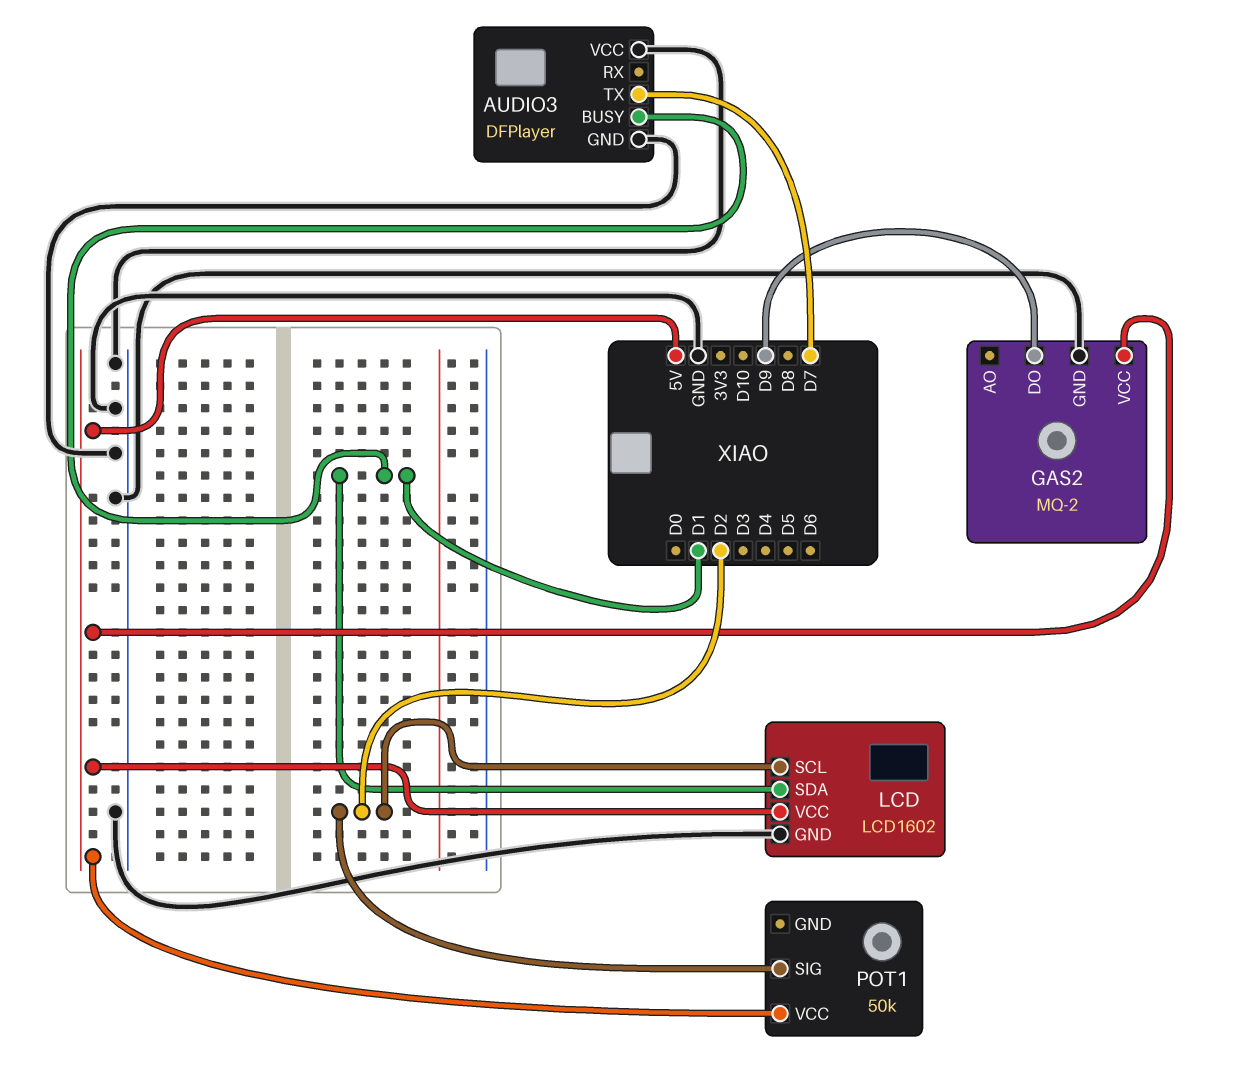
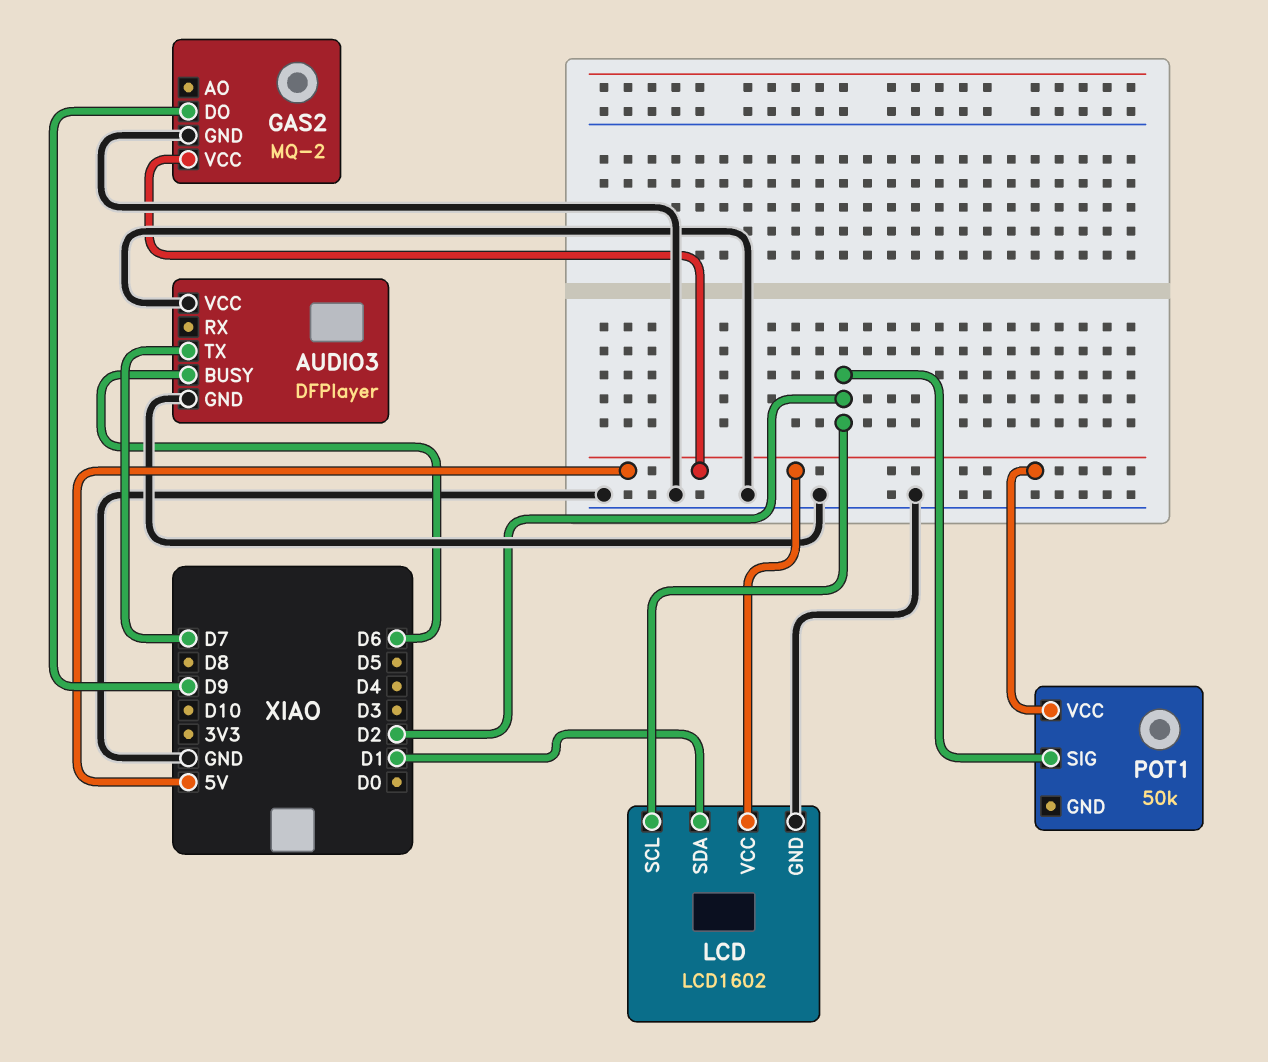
AUDIO3 pin BUSY: D1 -> D6

